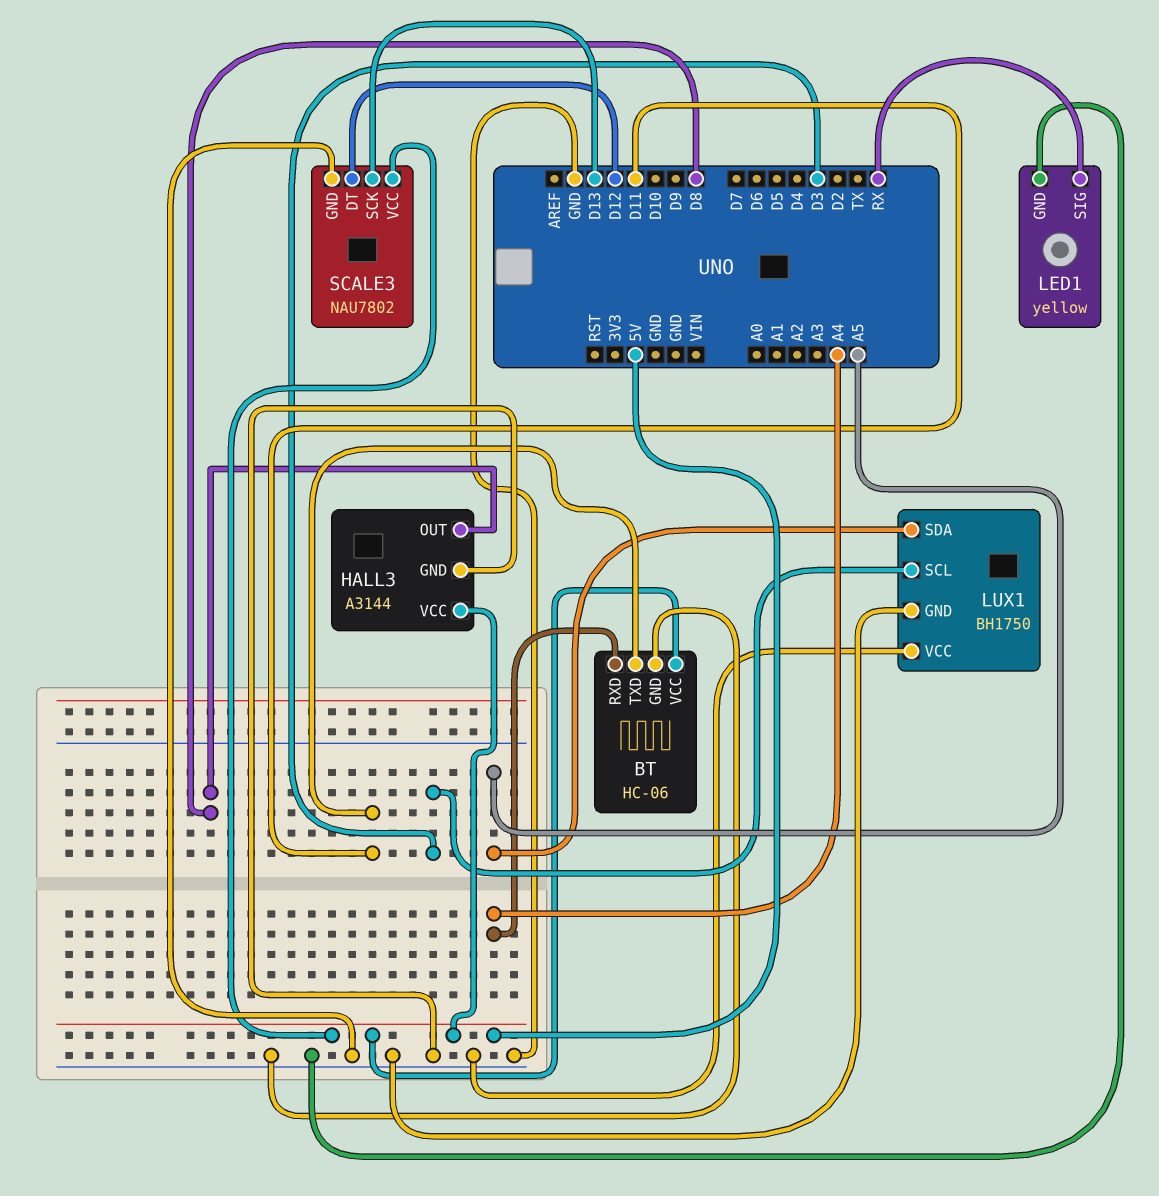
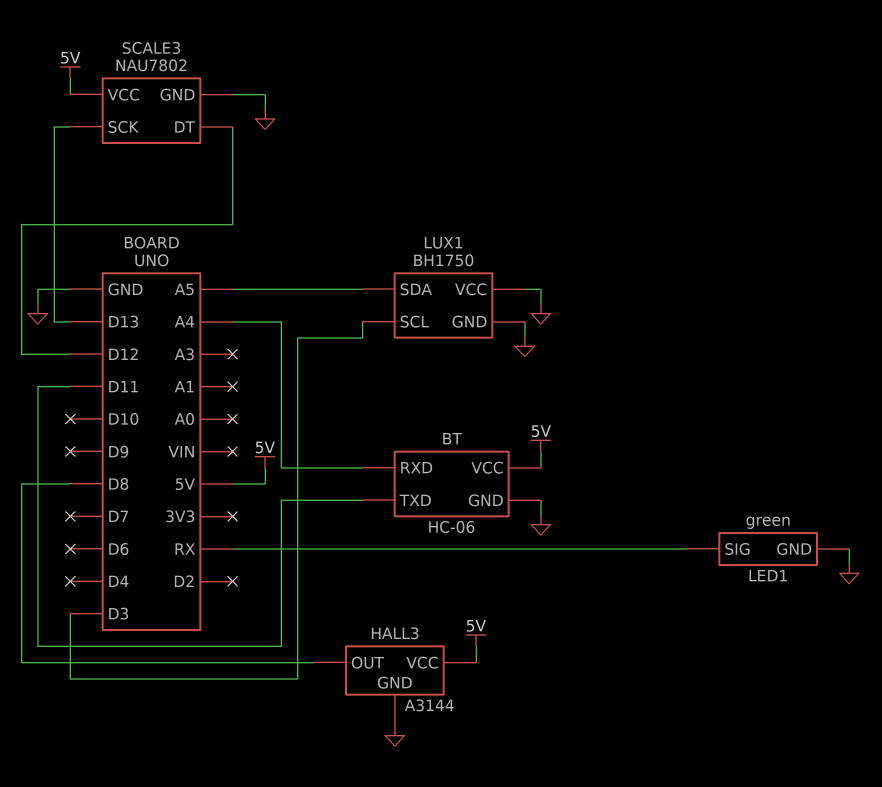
LED1: yellow -> green

